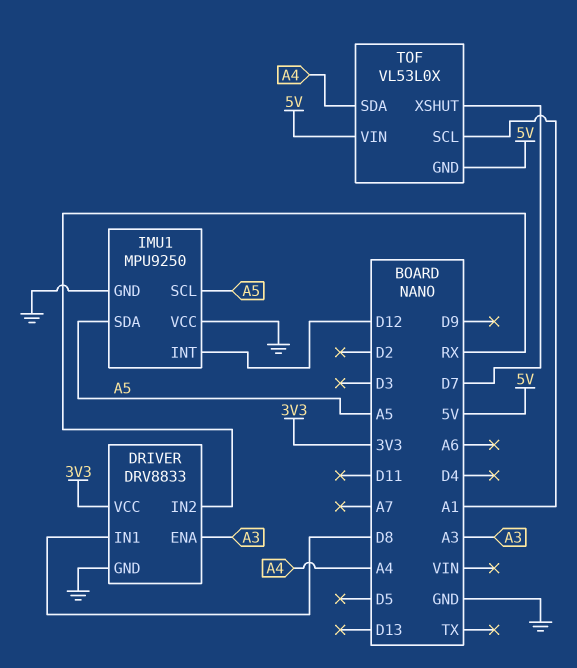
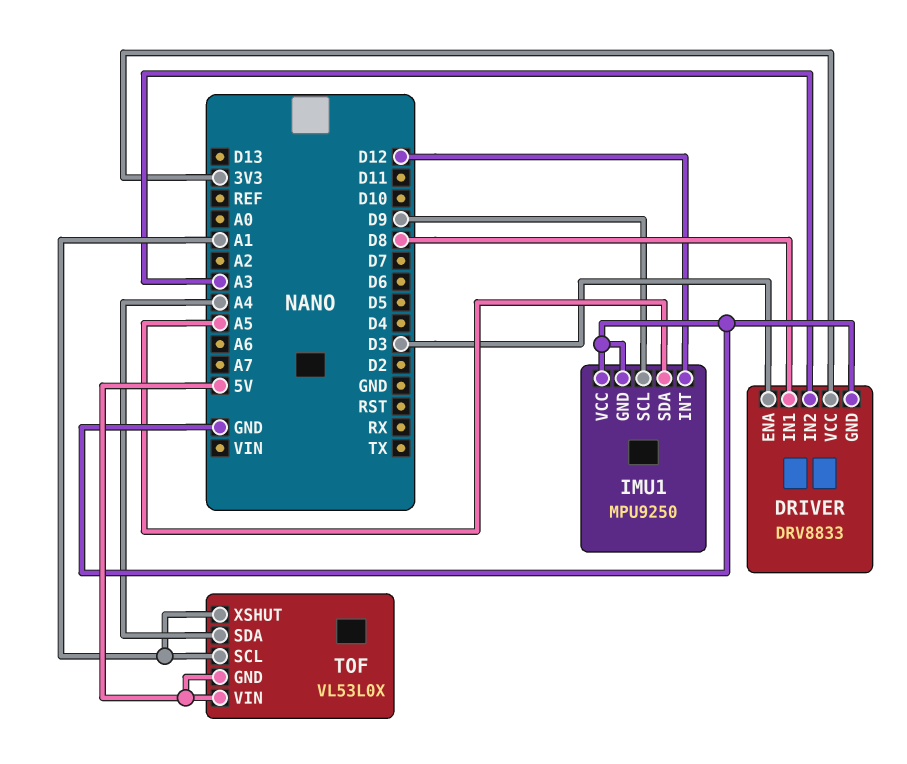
DRIVER pin ENA: A3 -> D3
DRIVER pin IN2: RX -> A3
IMU1 pin SCL: A5 -> D9
TOF pin XSHUT: D7 -> A1

